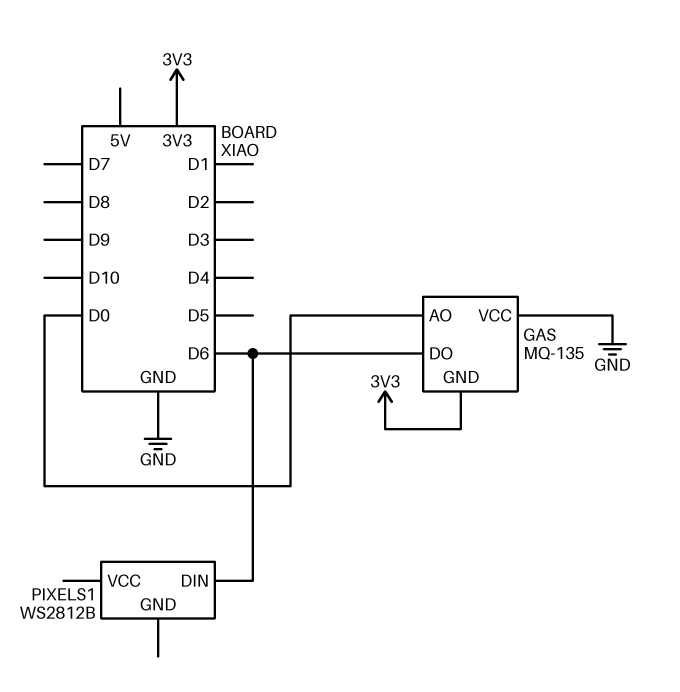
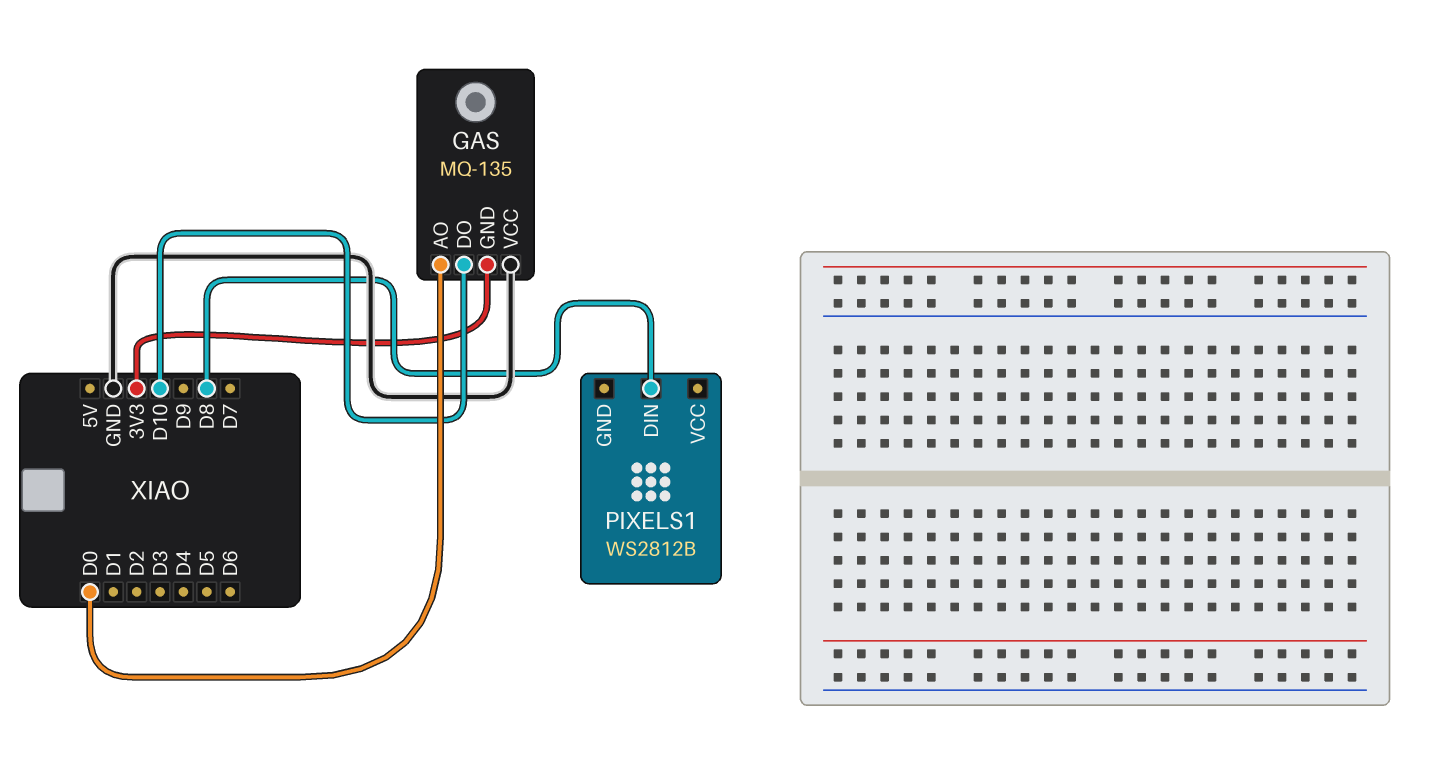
GAS pin DO: D6 -> D10
PIXELS1 pin DIN: D6 -> D8

